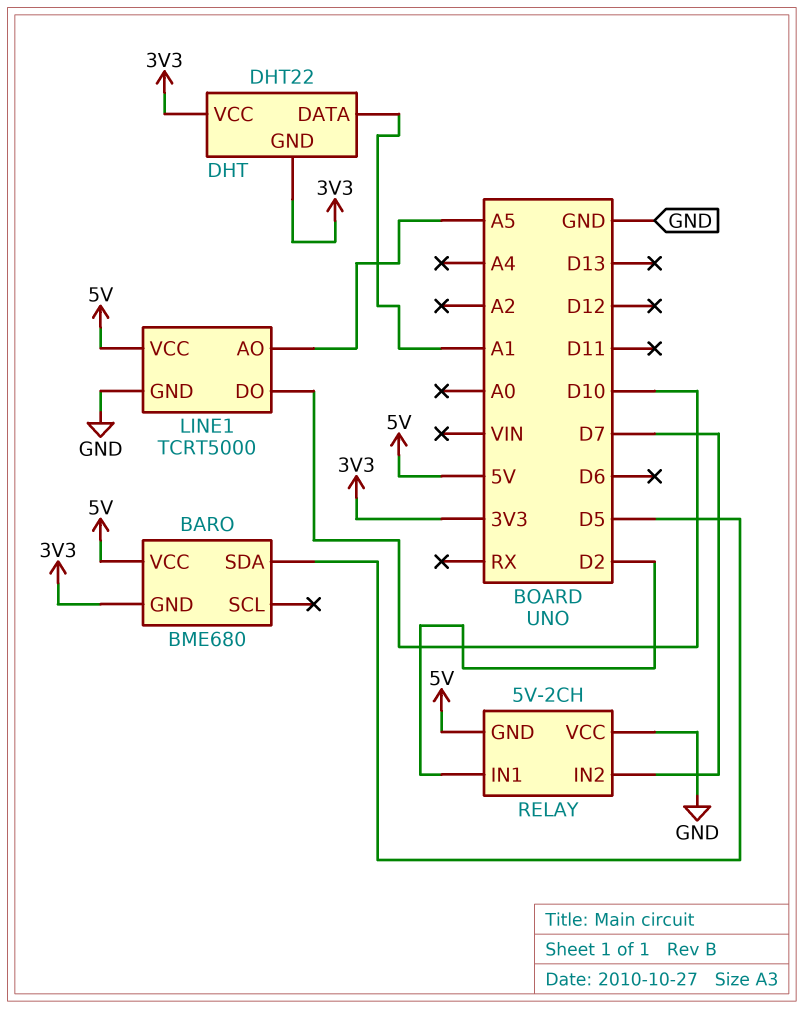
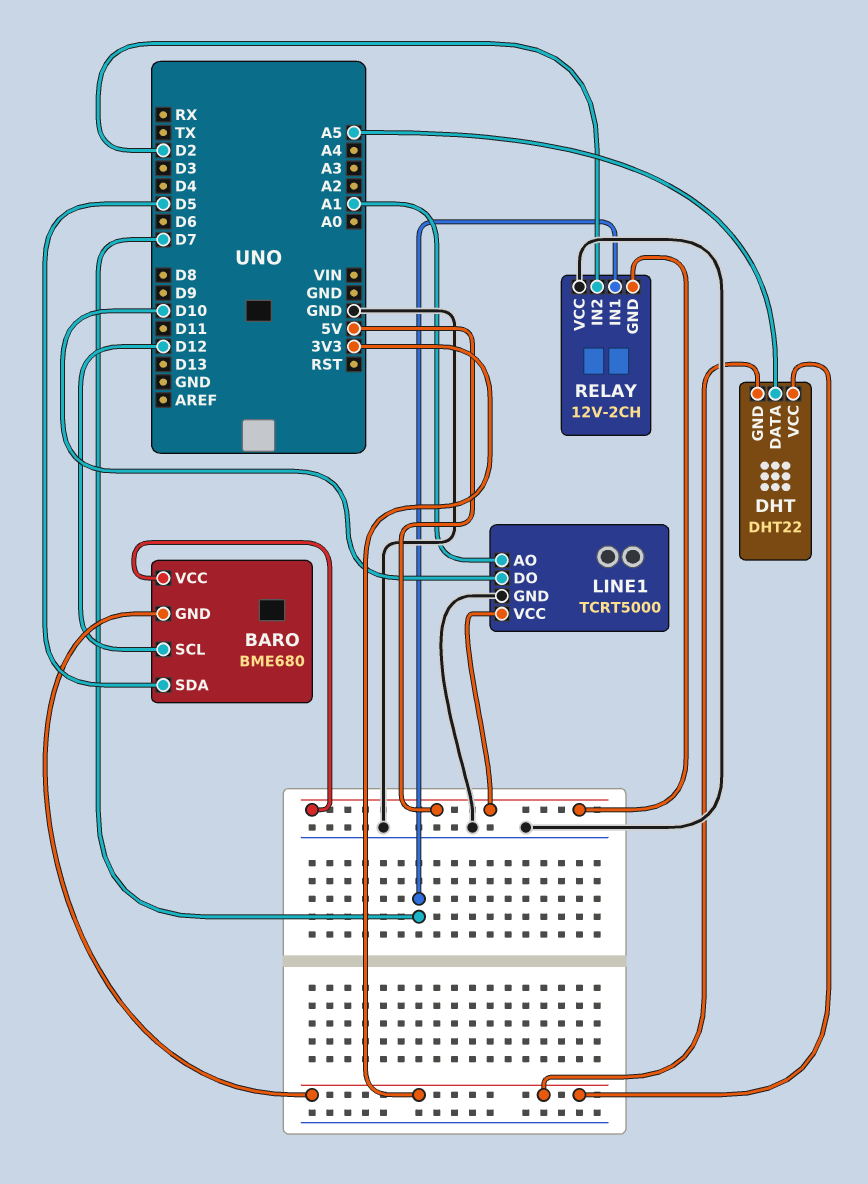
BARO pin SCL: none -> D12
DHT pin DATA: A1 -> A5
LINE1 pin AO: A5 -> A1
RELAY: 5V-2CH -> 12V-2CH
RELAY pin IN1: D2 -> D7
RELAY pin IN2: D7 -> D2

